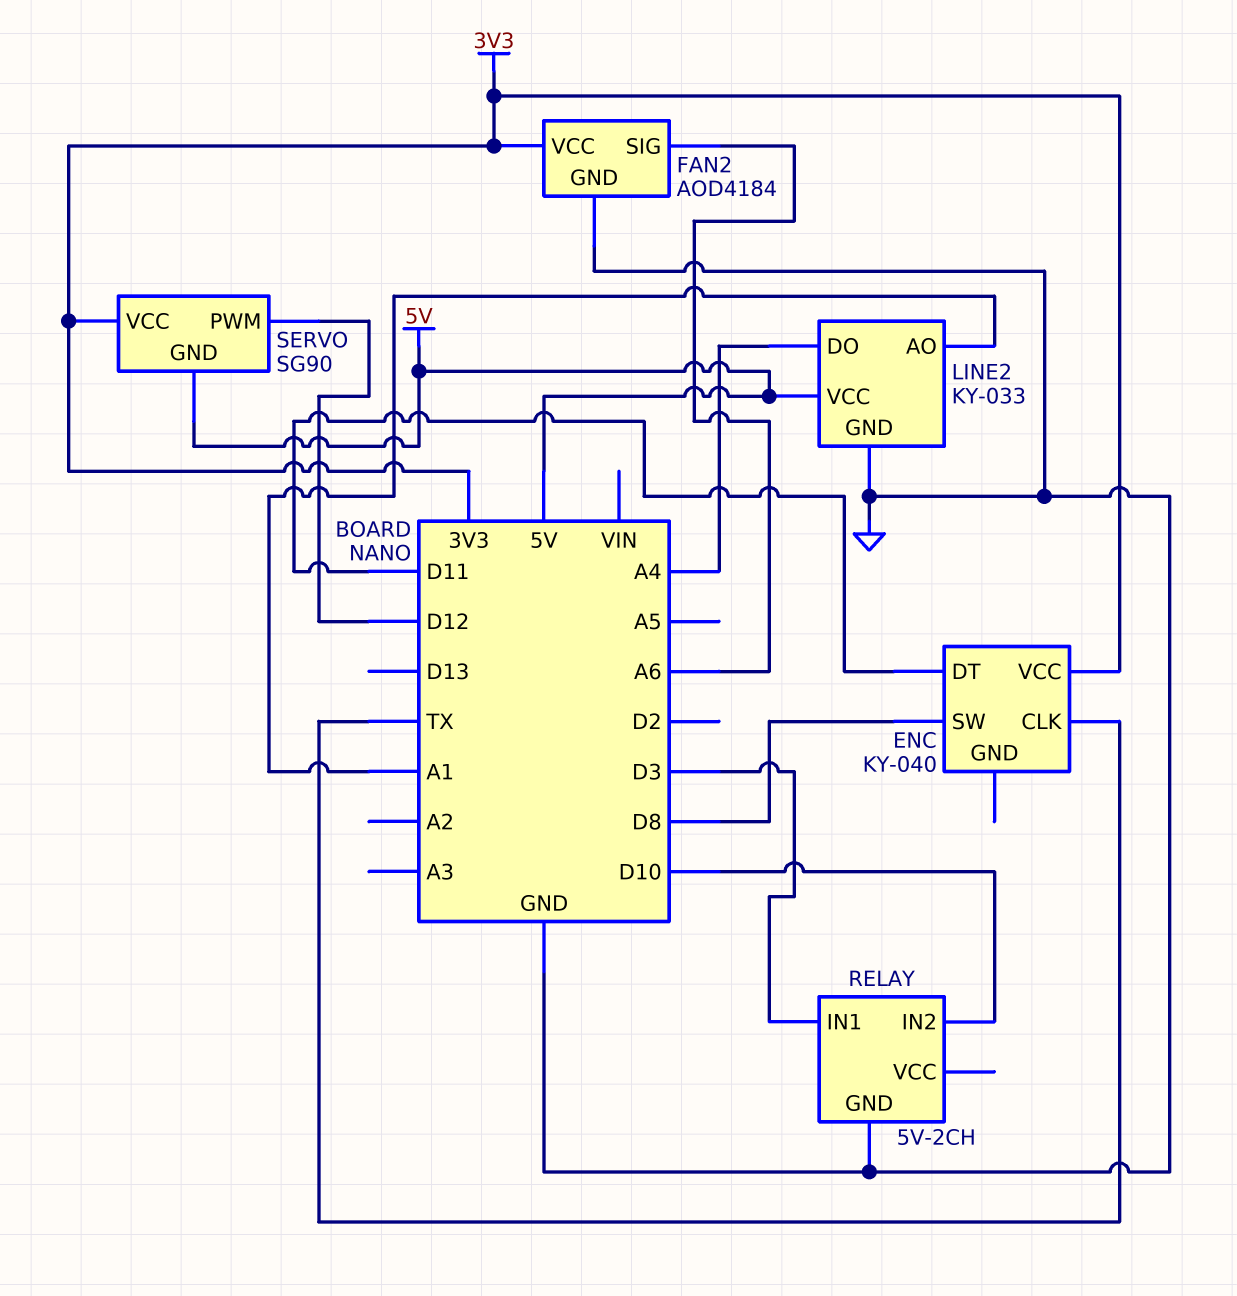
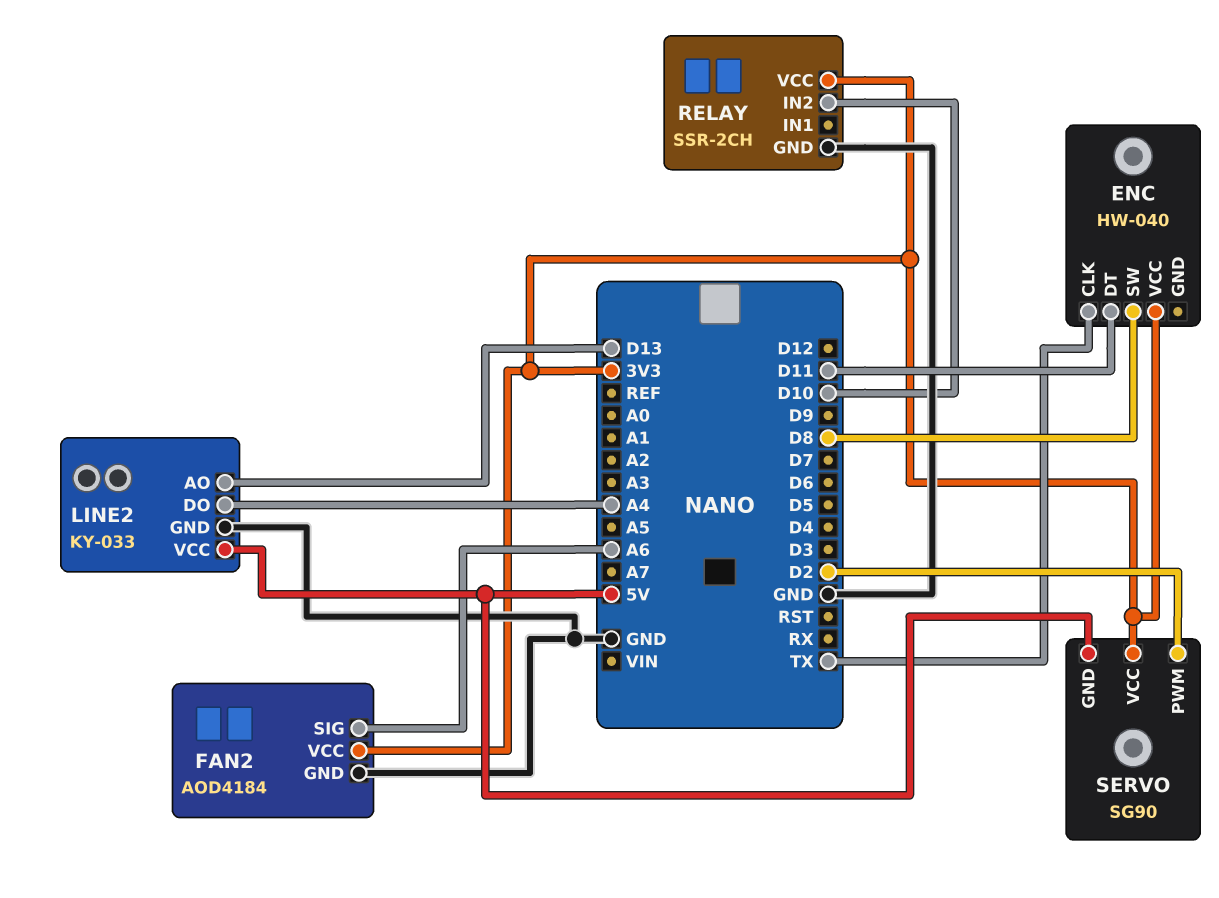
ENC: KY-040 -> HW-040
LINE2 pin AO: A1 -> D13
RELAY: 5V-2CH -> SSR-2CH
RELAY pin IN1: D3 -> none
RELAY pin VCC: none -> 3V3
SERVO pin PWM: D12 -> D2

